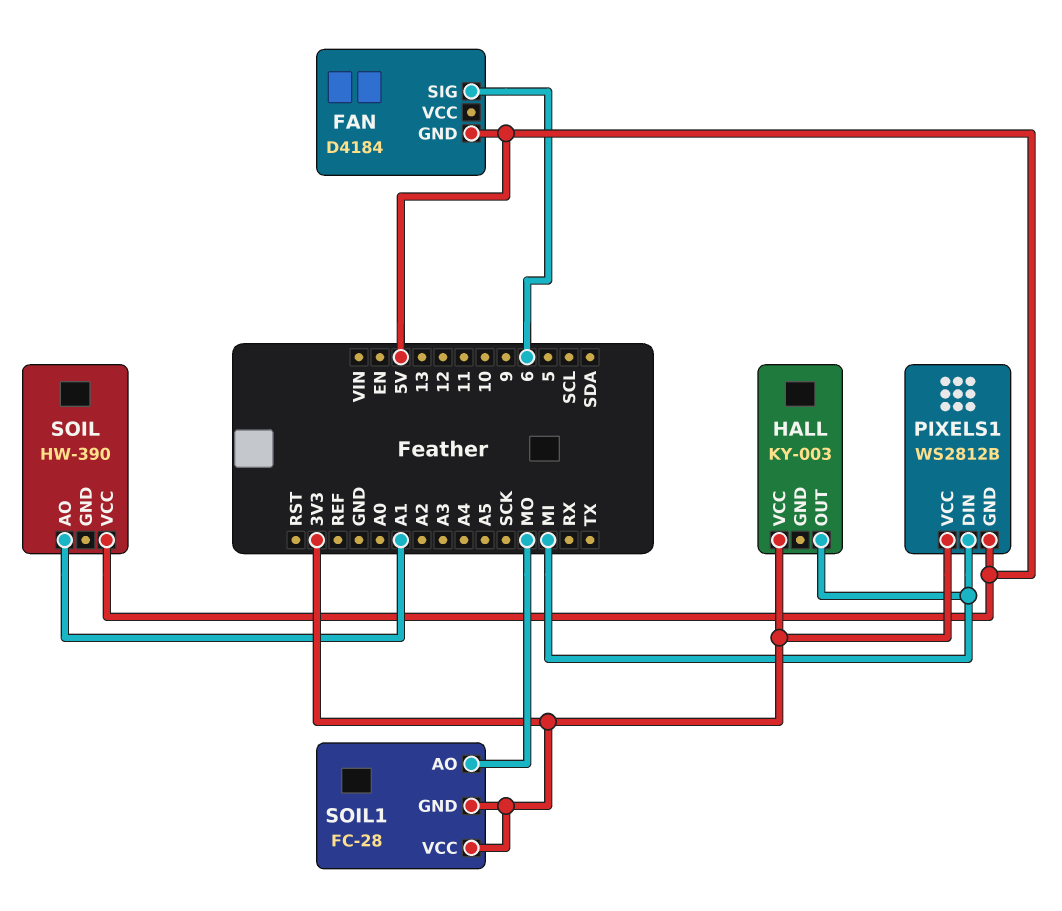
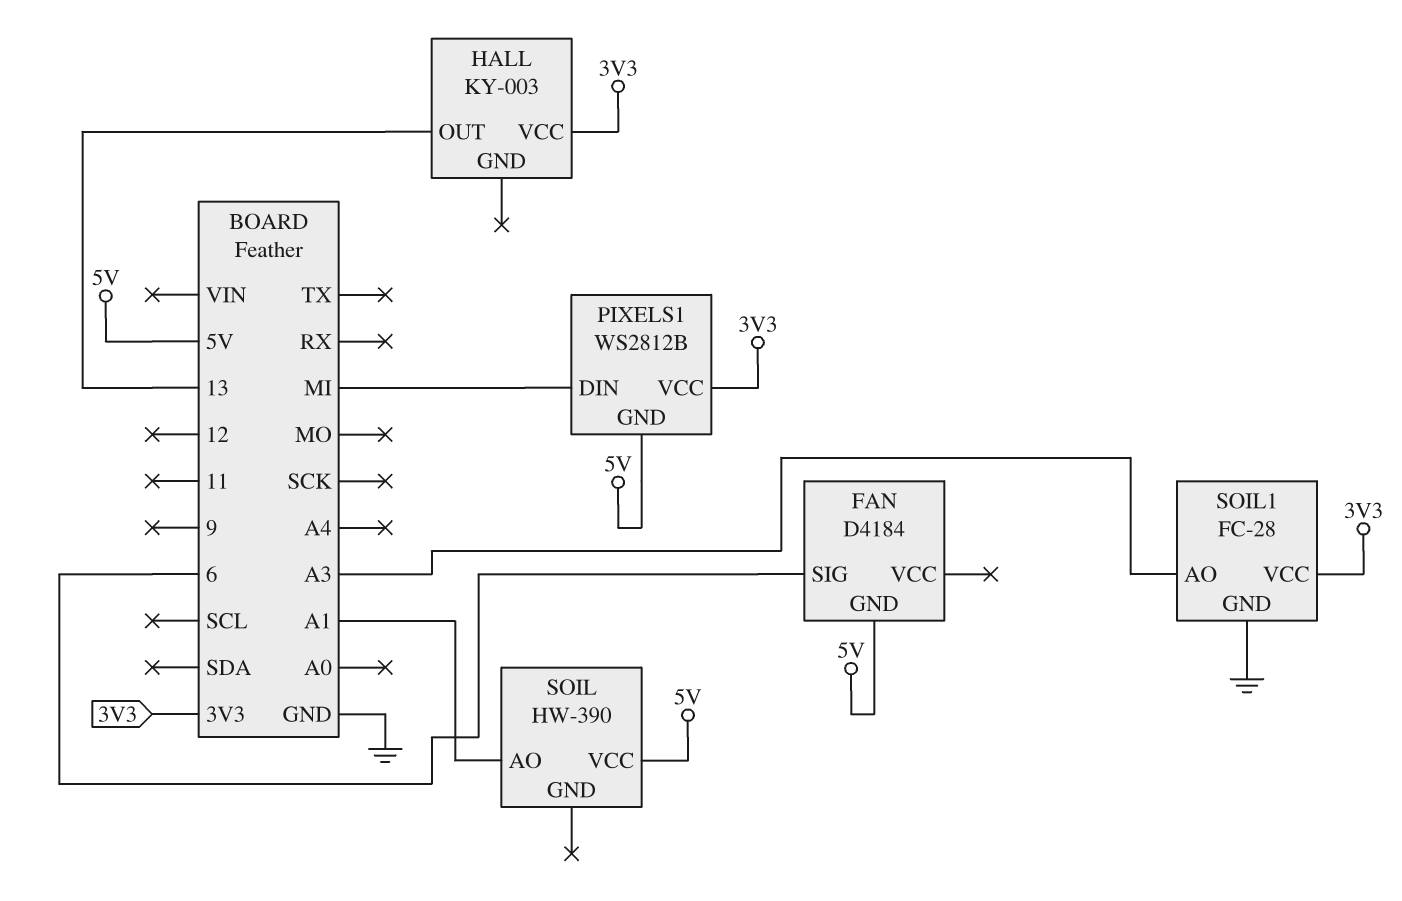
HALL pin OUT: MI -> 13
SOIL1 pin AO: MO -> A3
SOIL1 pin GND: 3V3 -> GND

